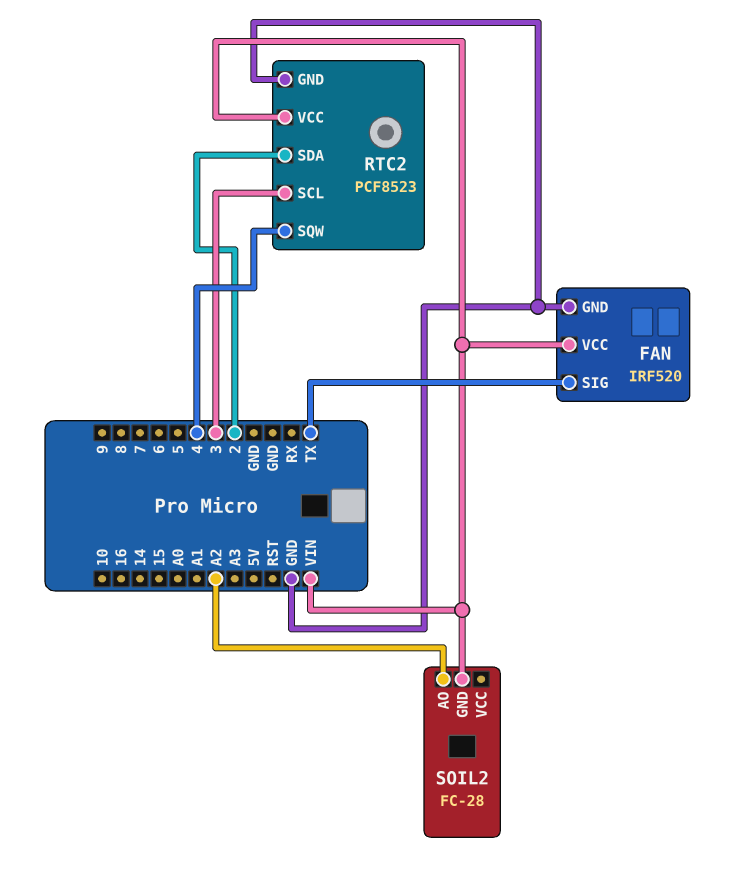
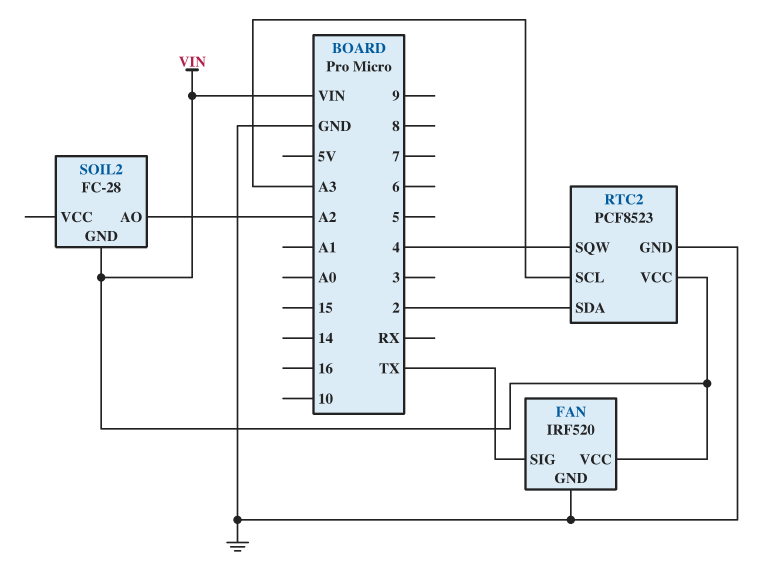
RTC2 pin SCL: 3 -> A3

